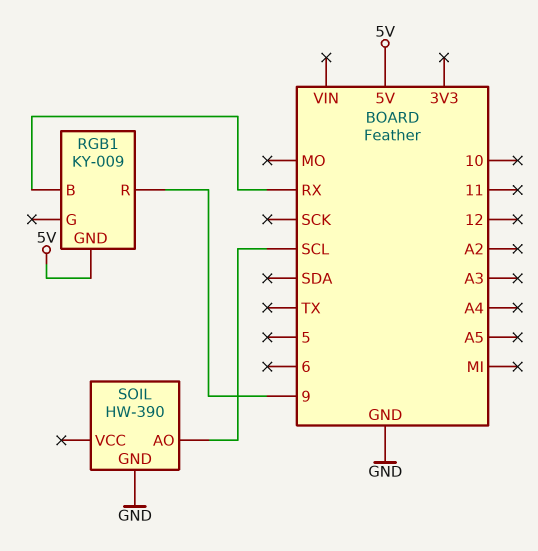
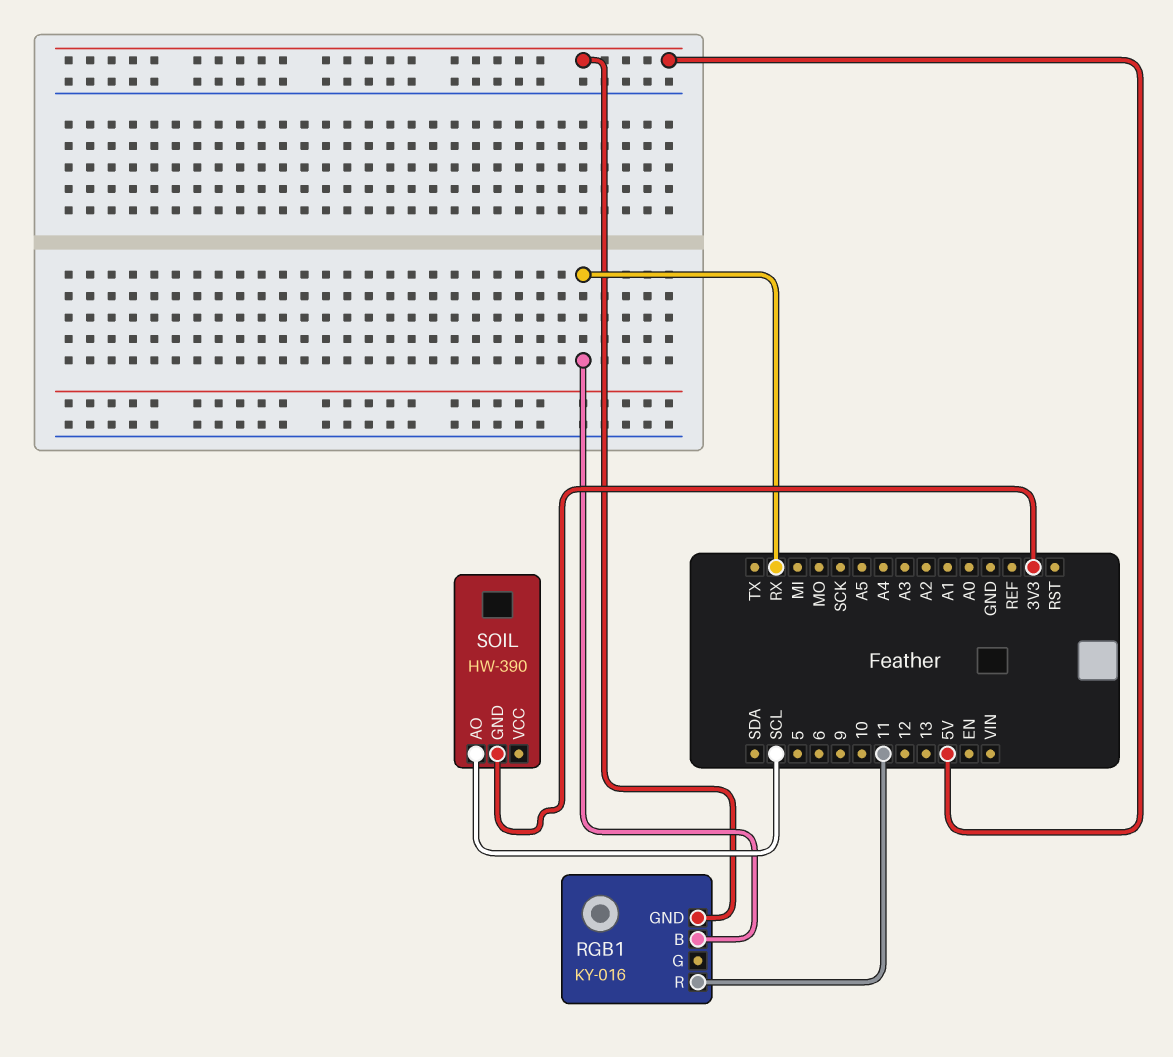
RGB1: KY-009 -> KY-016
RGB1 pin R: 9 -> 11
SOIL pin GND: GND -> 3V3

